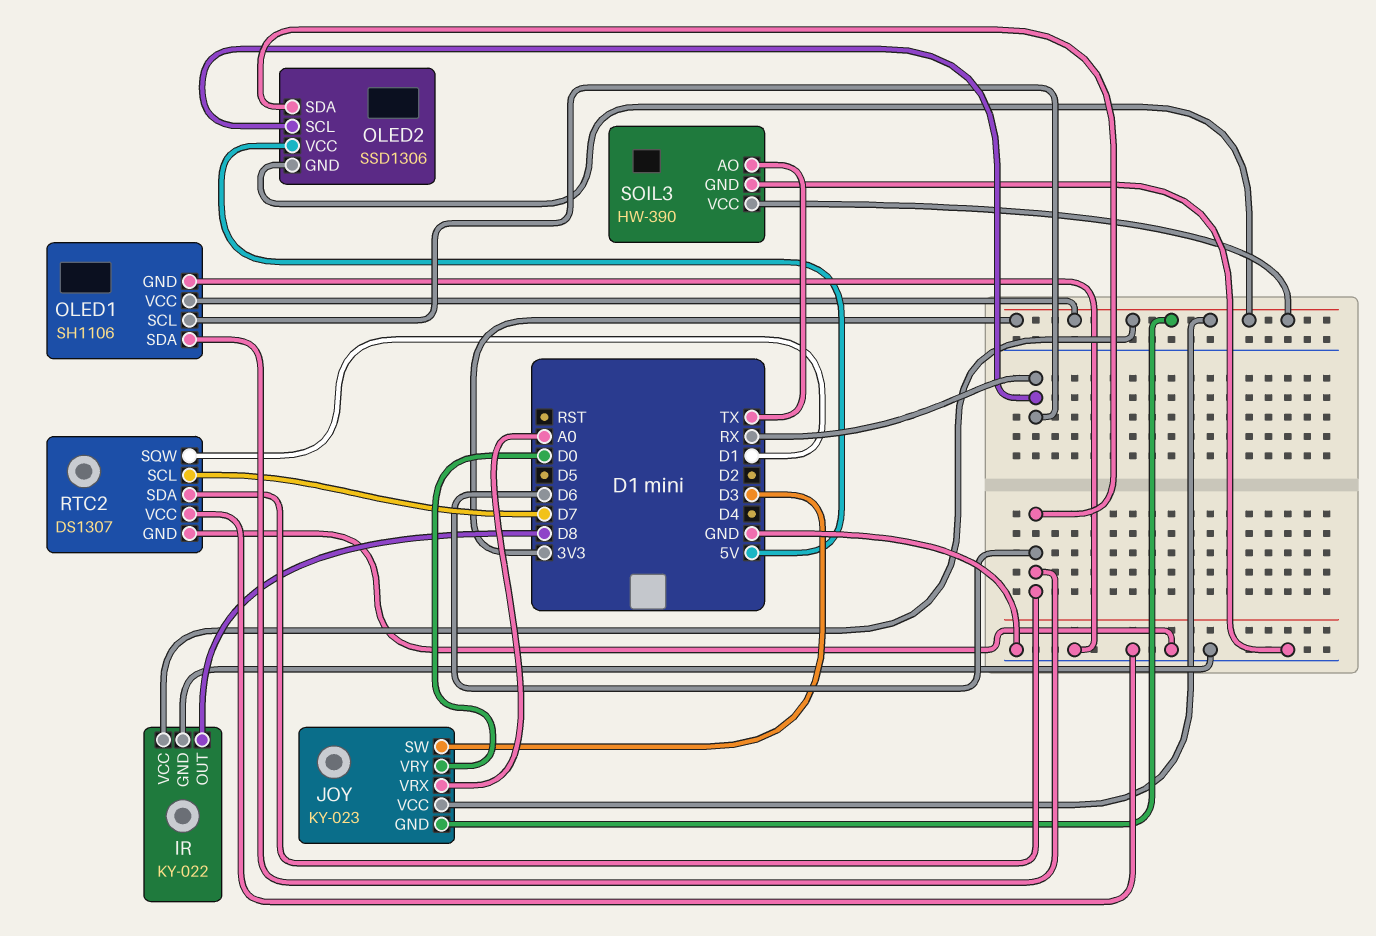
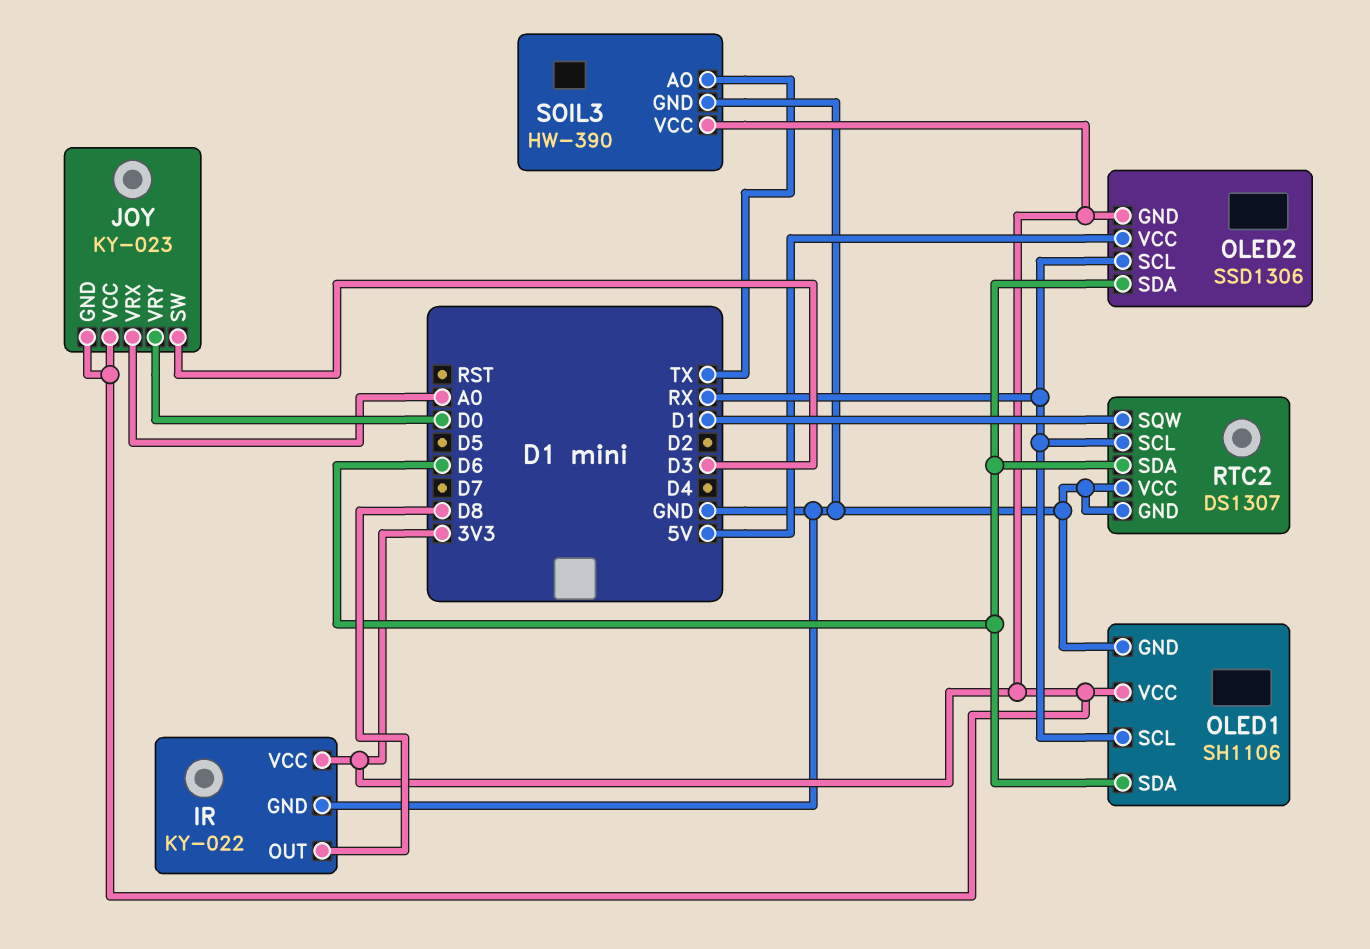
RTC2 pin SCL: D7 -> RX

